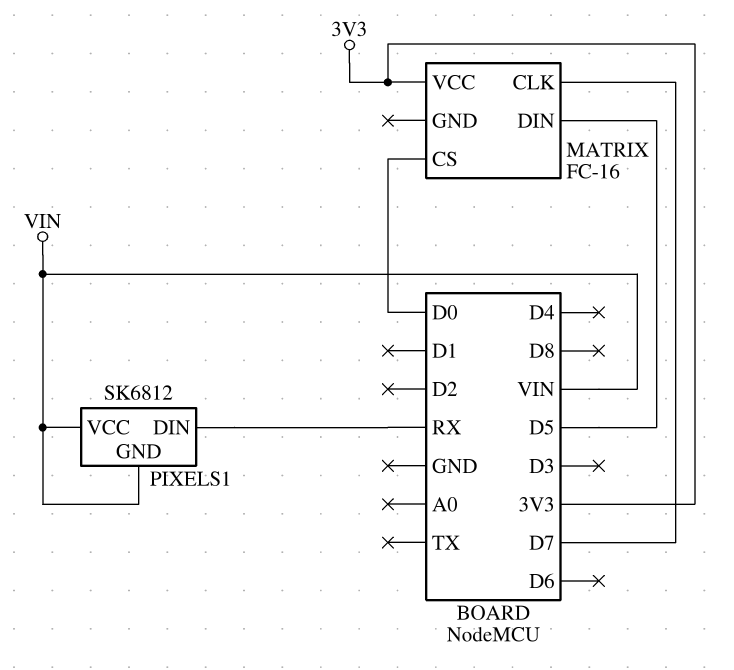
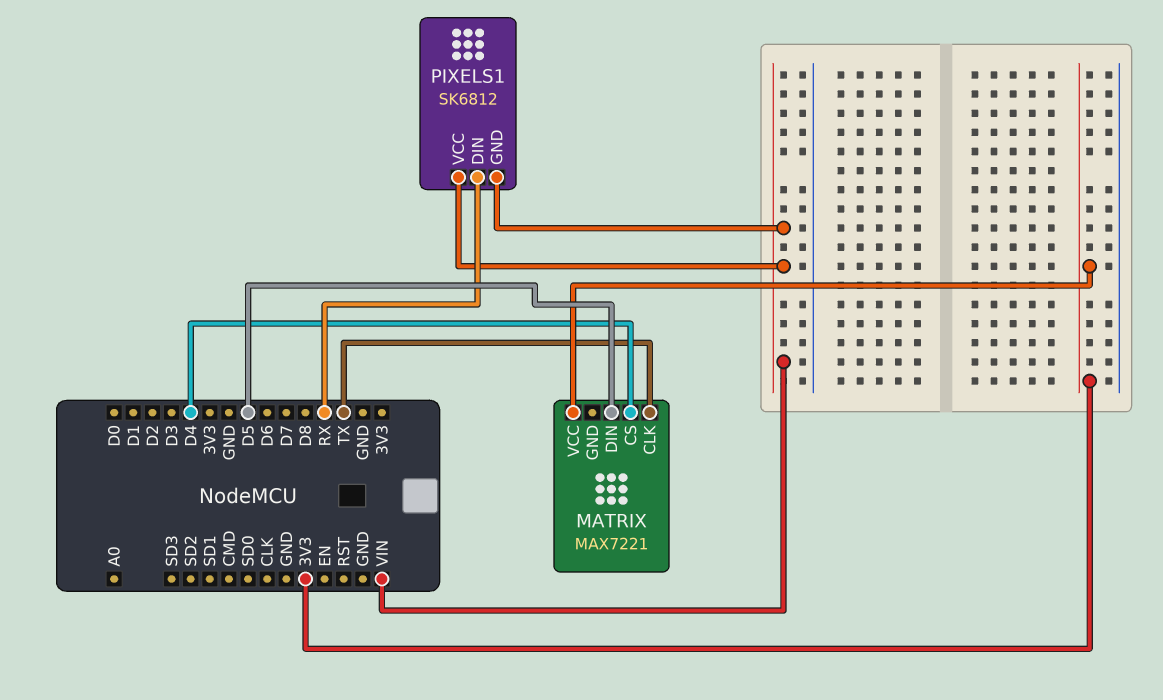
MATRIX: FC-16 -> MAX7221
MATRIX pin CLK: D7 -> TX
MATRIX pin CS: D0 -> D4

